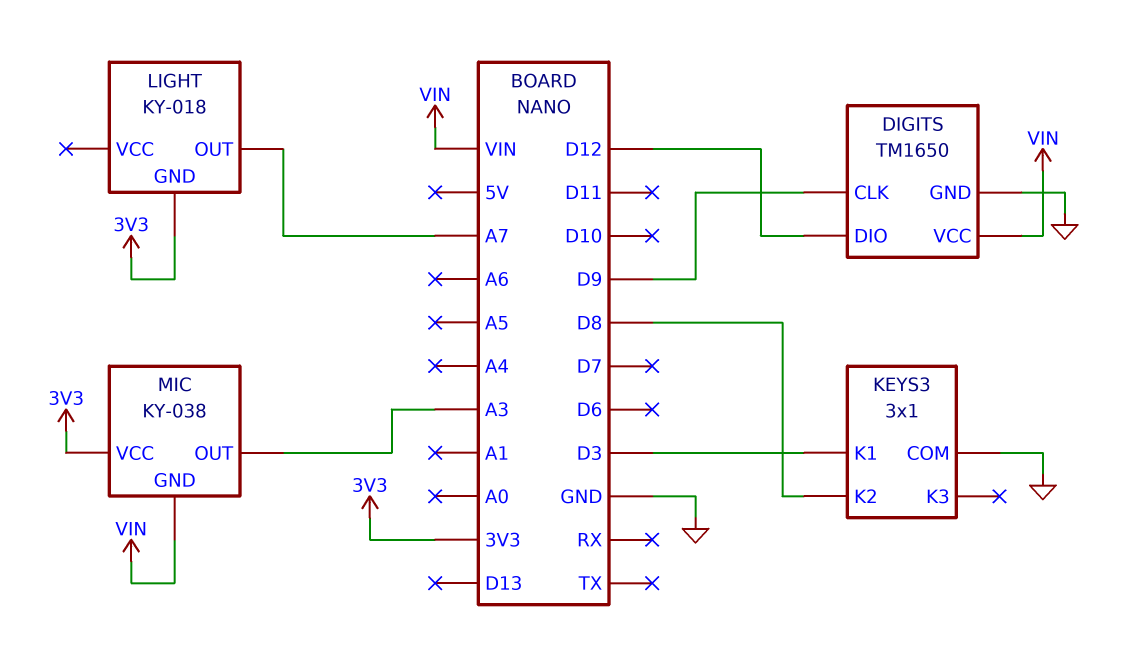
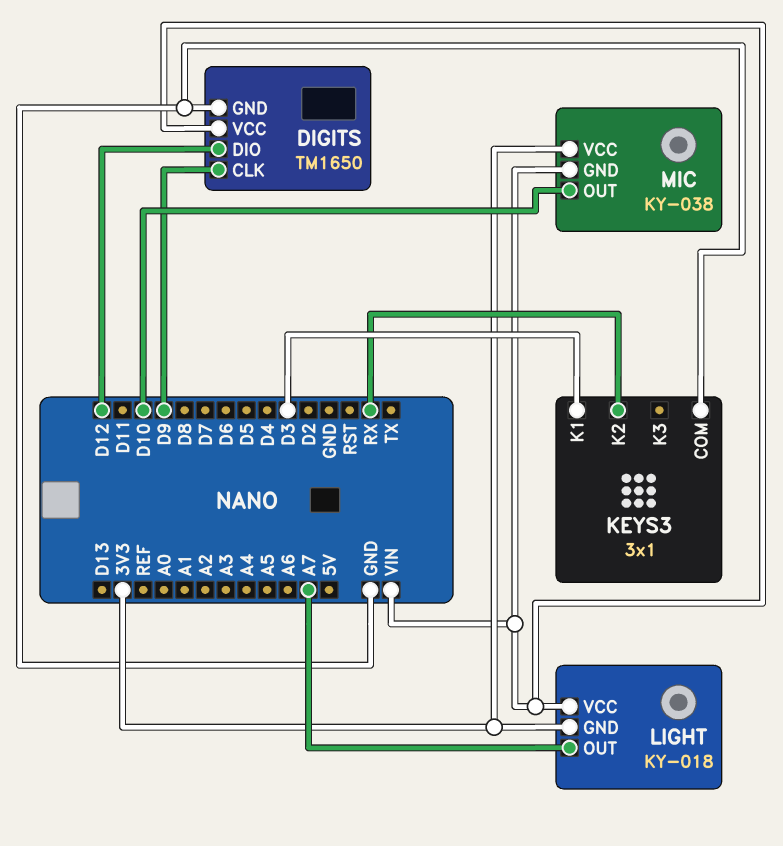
KEYS3 pin K2: D8 -> RX
LIGHT pin VCC: none -> VIN
MIC pin OUT: A3 -> D10

